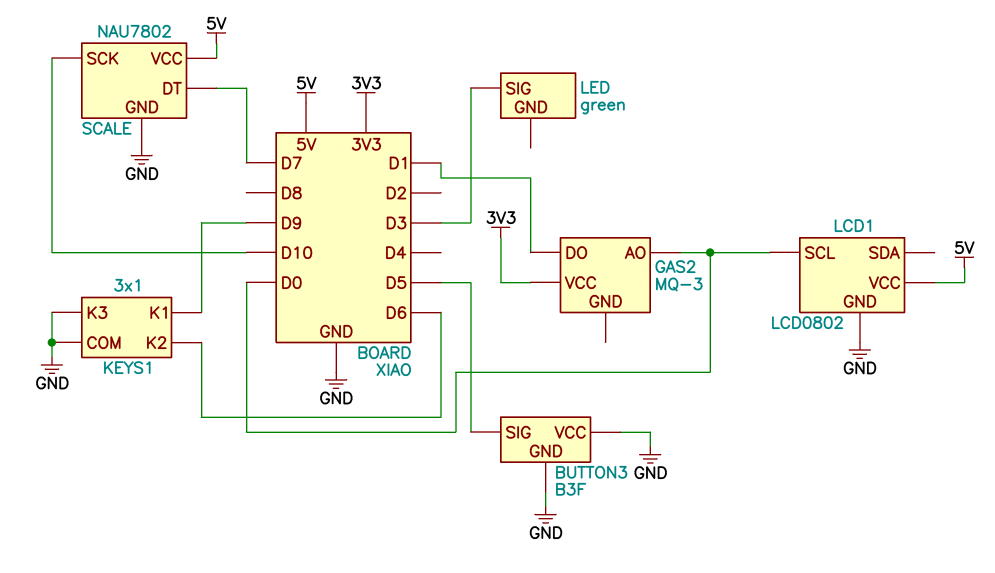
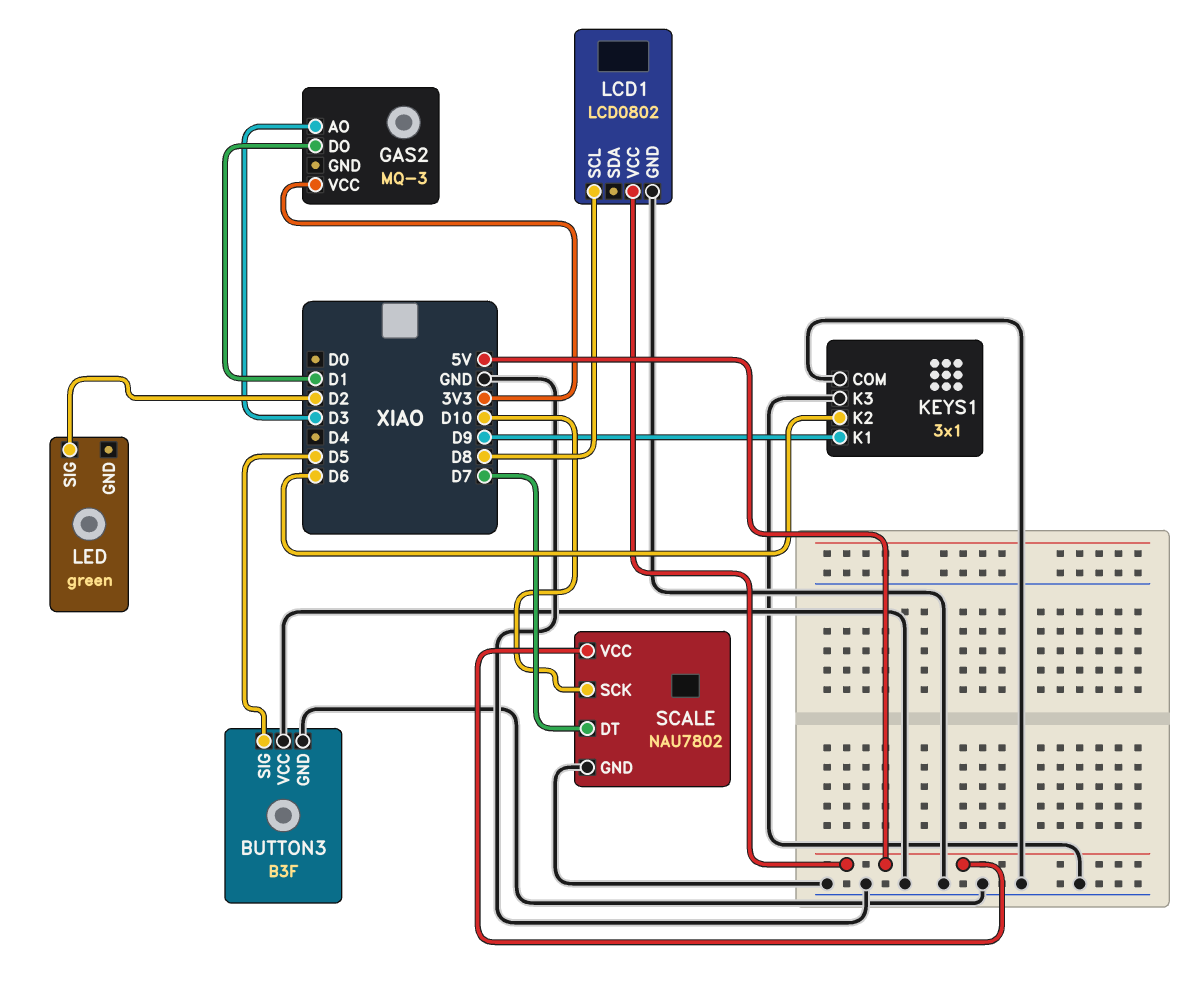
GAS2 pin AO: D0 -> D3
LCD1 pin SCL: D0 -> D8
LED pin SIG: D3 -> D2

